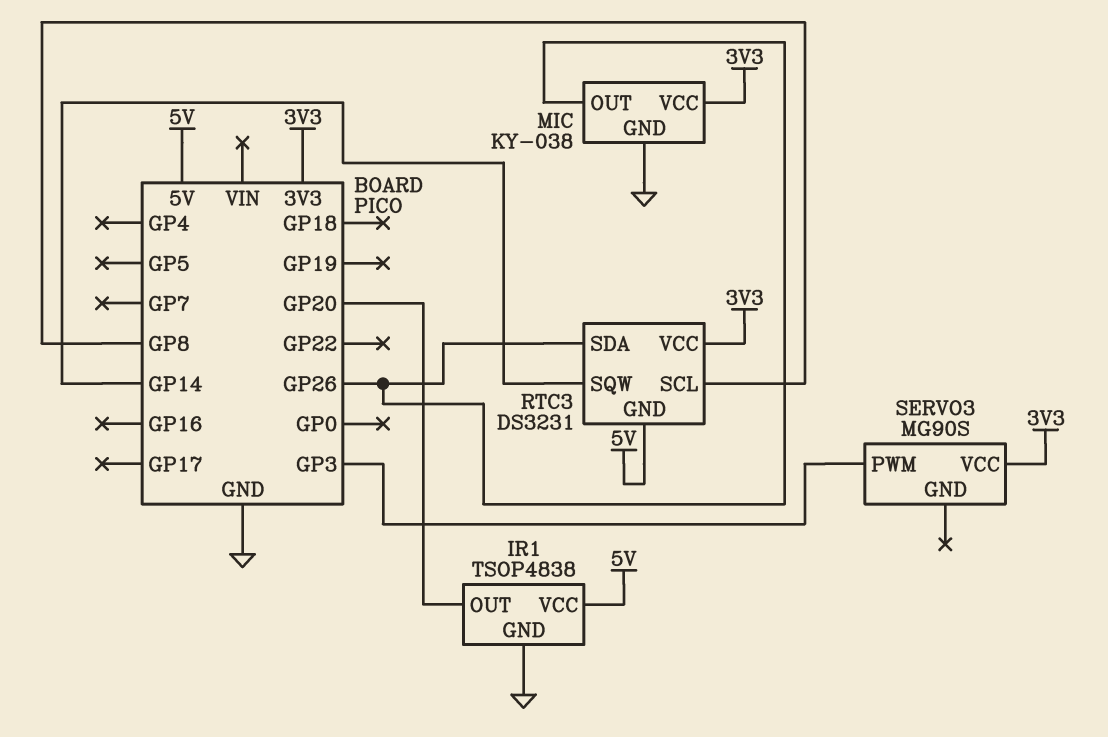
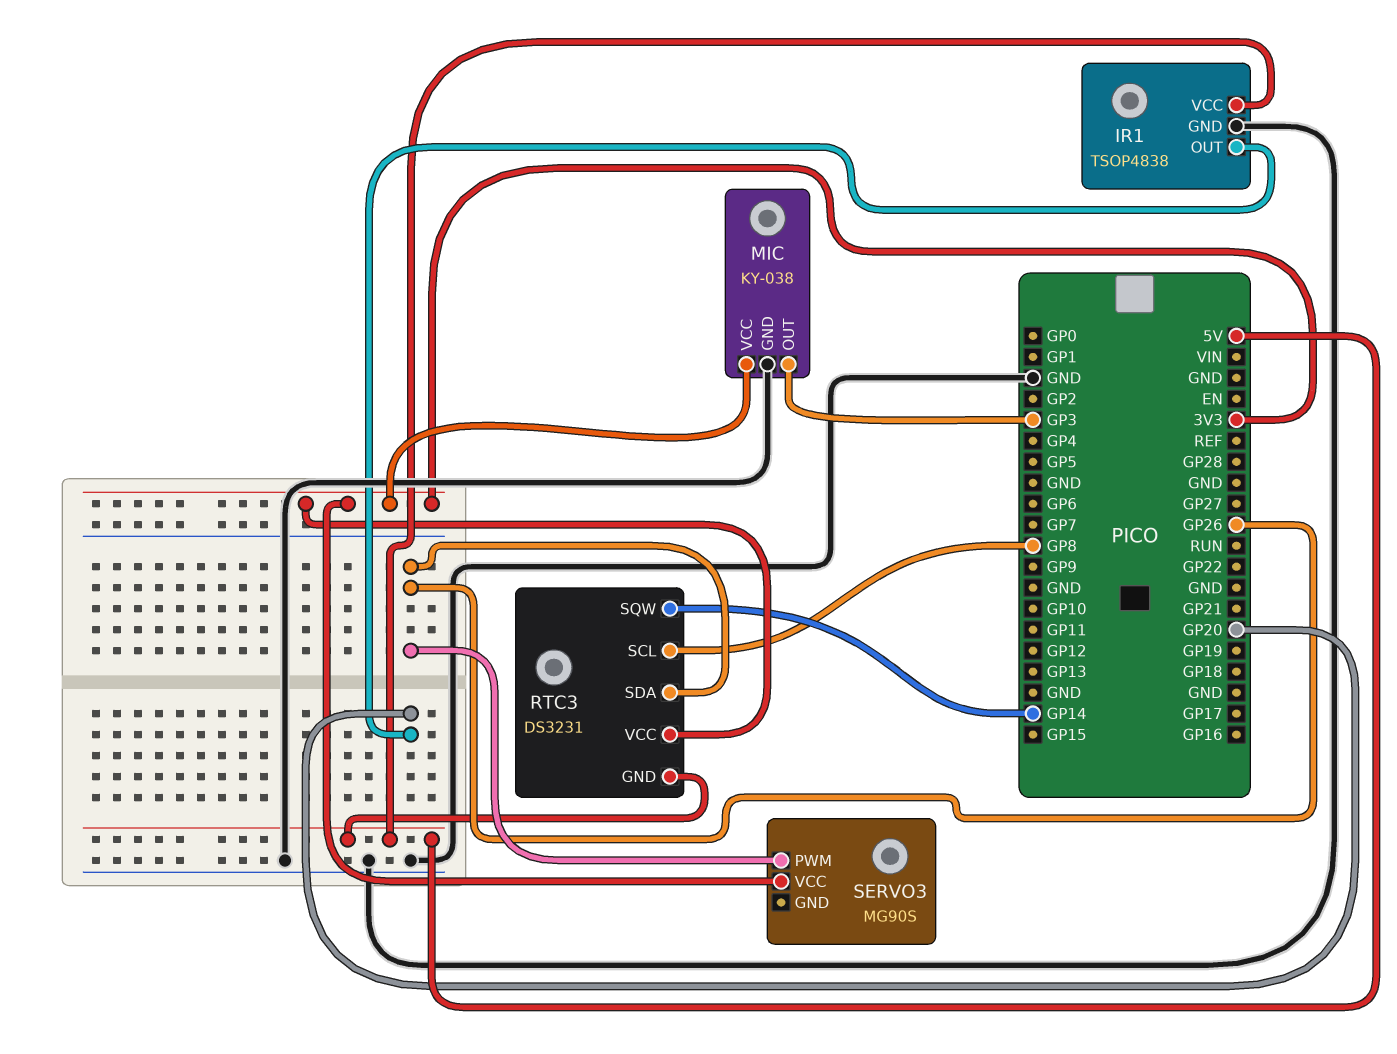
MIC pin OUT: GP26 -> GP3
SERVO3 pin PWM: GP3 -> GP26

